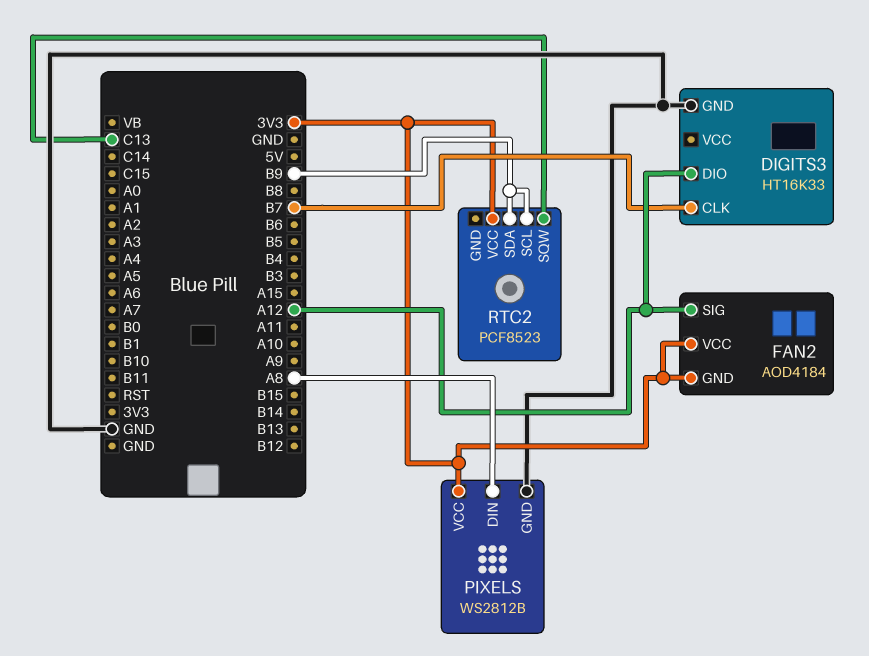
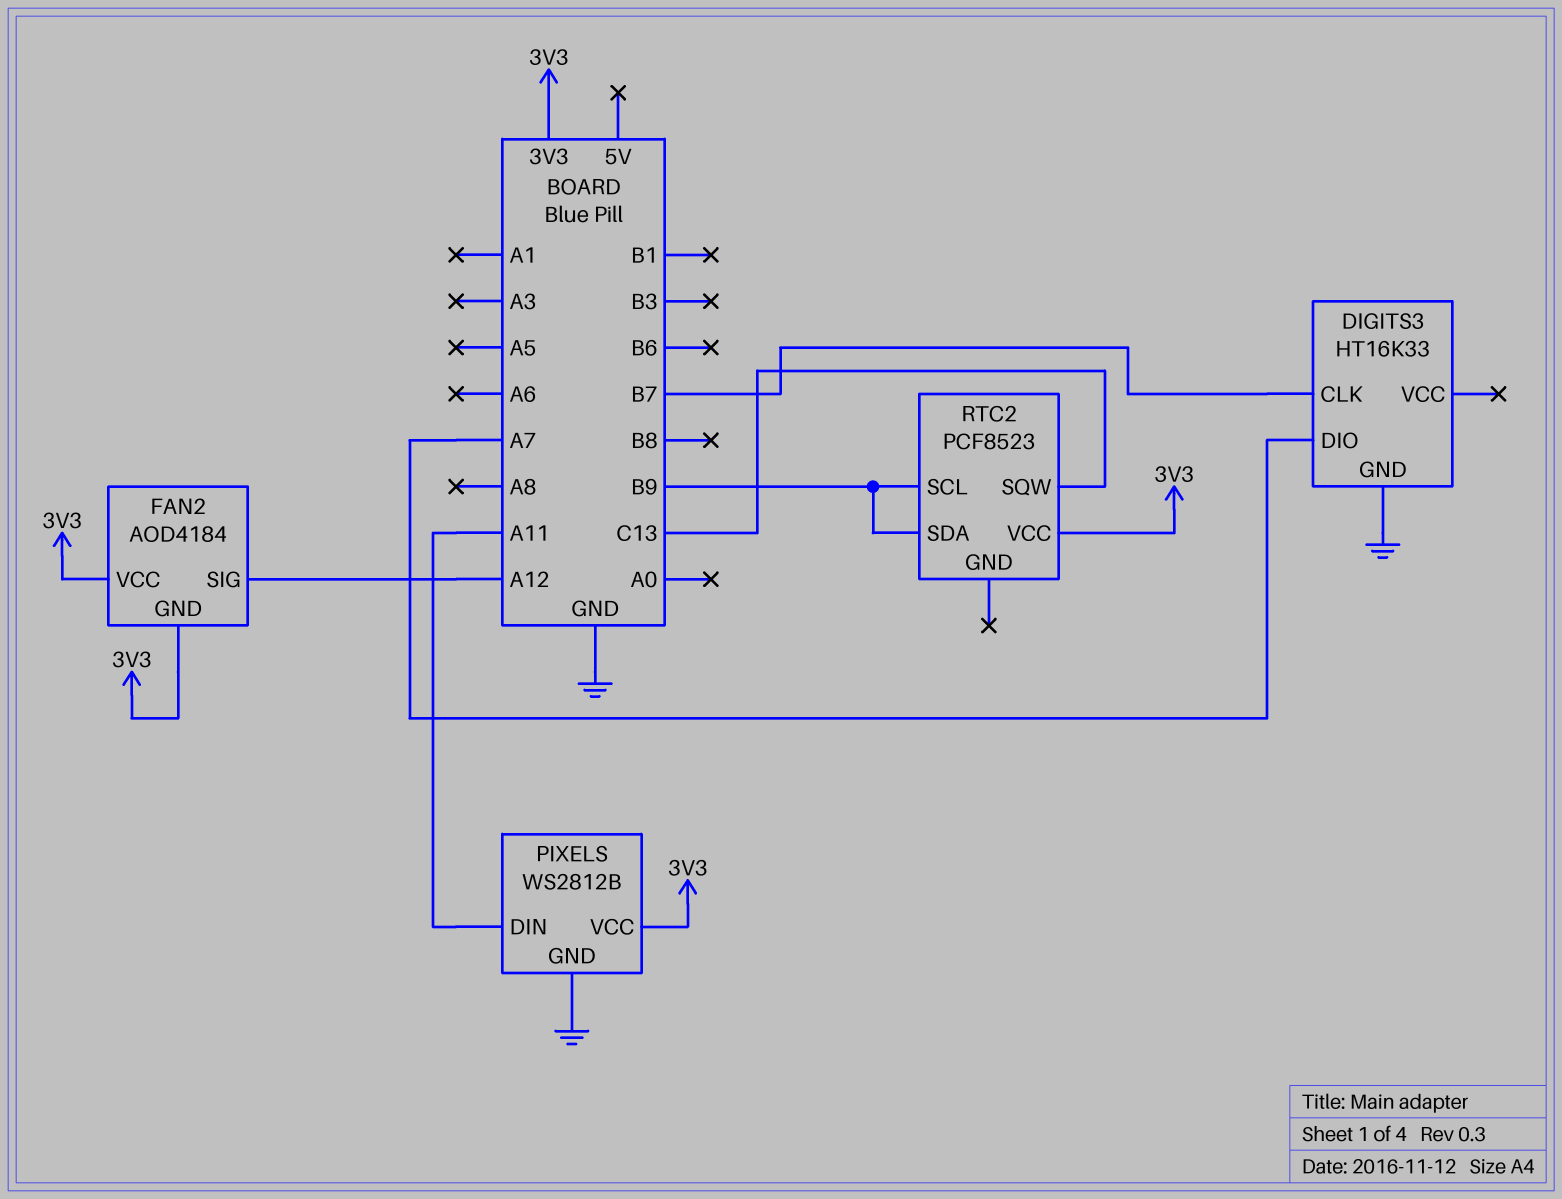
DIGITS3 pin DIO: A12 -> A7
PIXELS pin DIN: A8 -> A11

